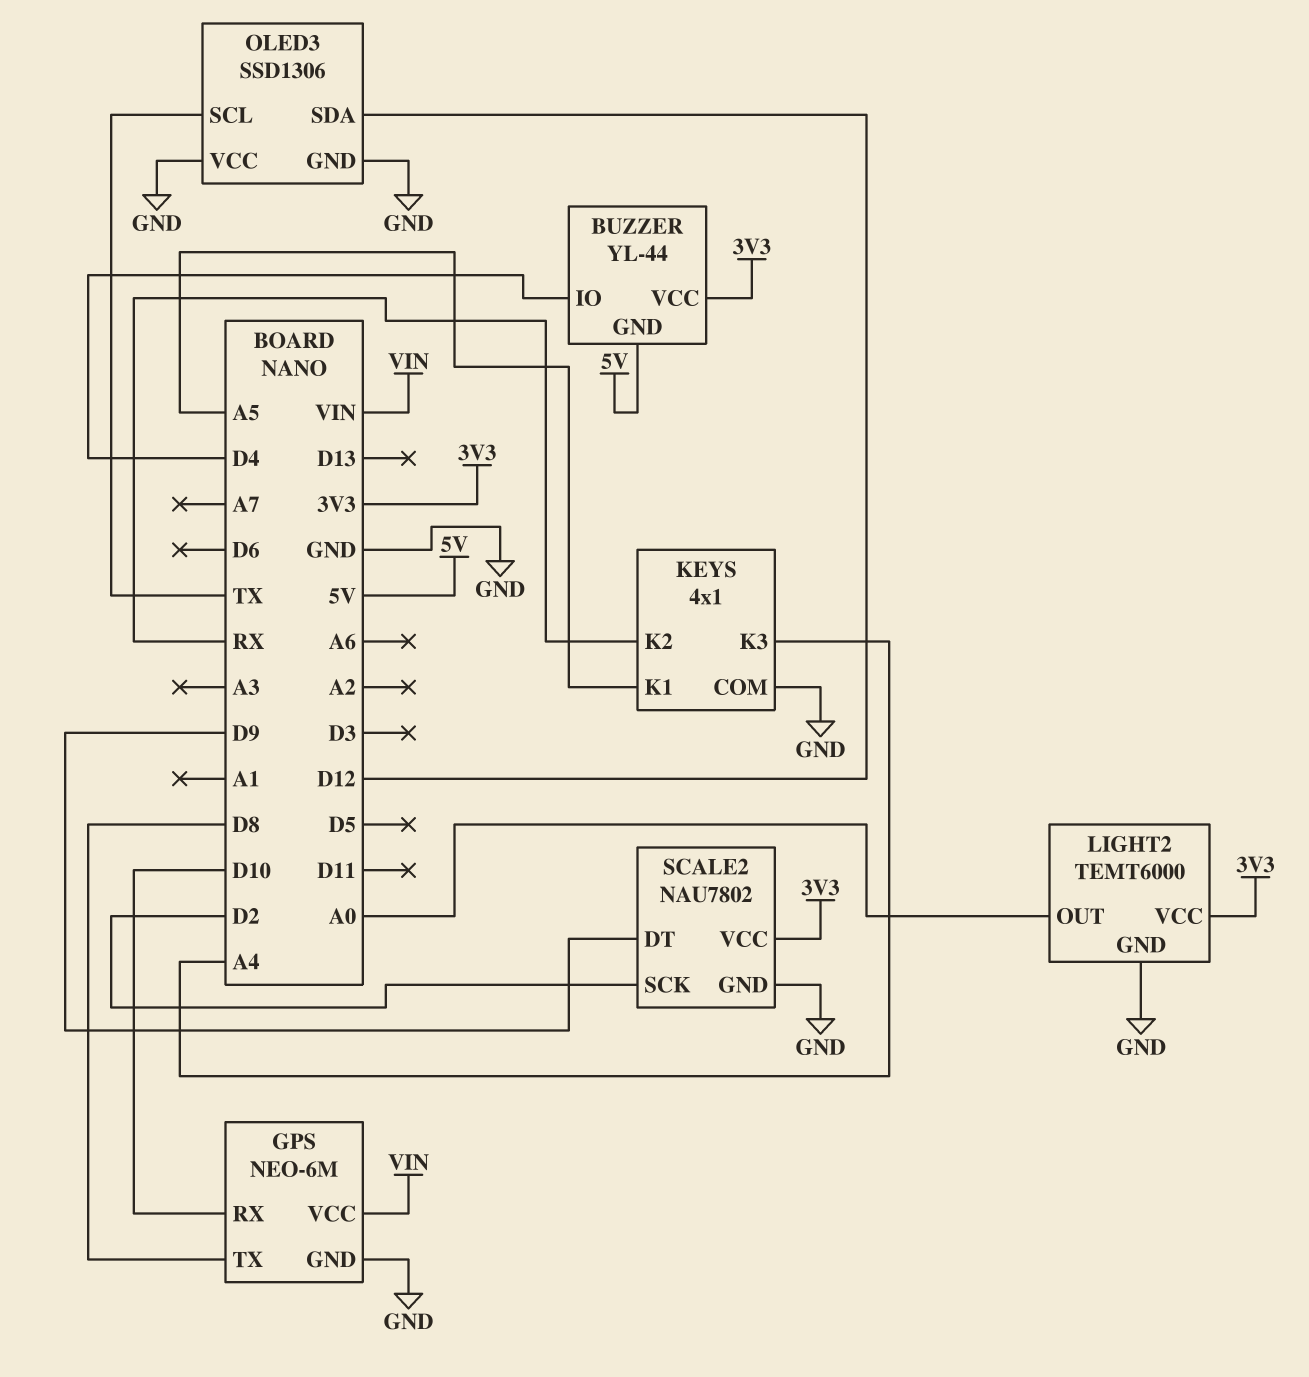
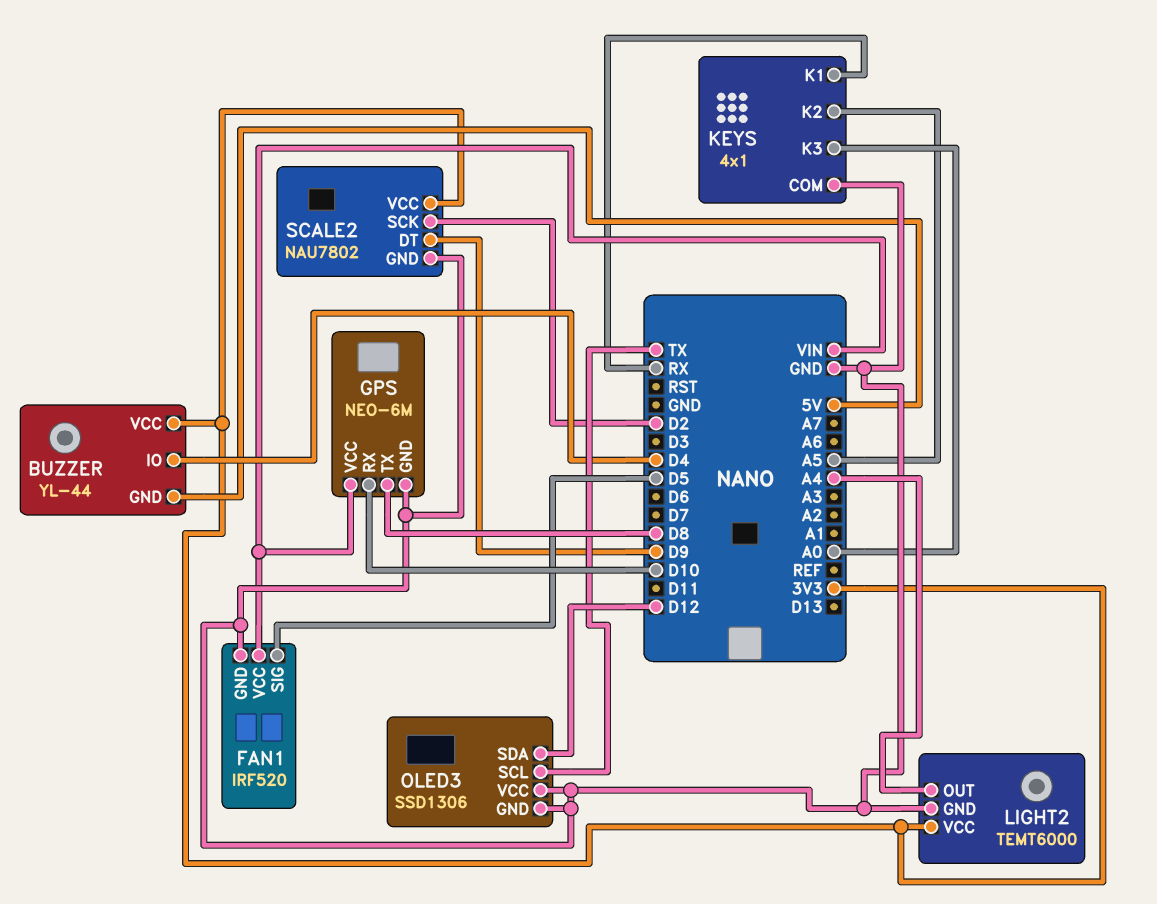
FAN1: none -> IRF520
FAN1 pin GND: none -> GND
FAN1 pin SIG: none -> D5
FAN1 pin VCC: none -> VIN
KEYS pin K1: A5 -> RX
KEYS pin K2: RX -> A5
KEYS pin K3: A4 -> A0
LIGHT2 pin OUT: A0 -> A4

